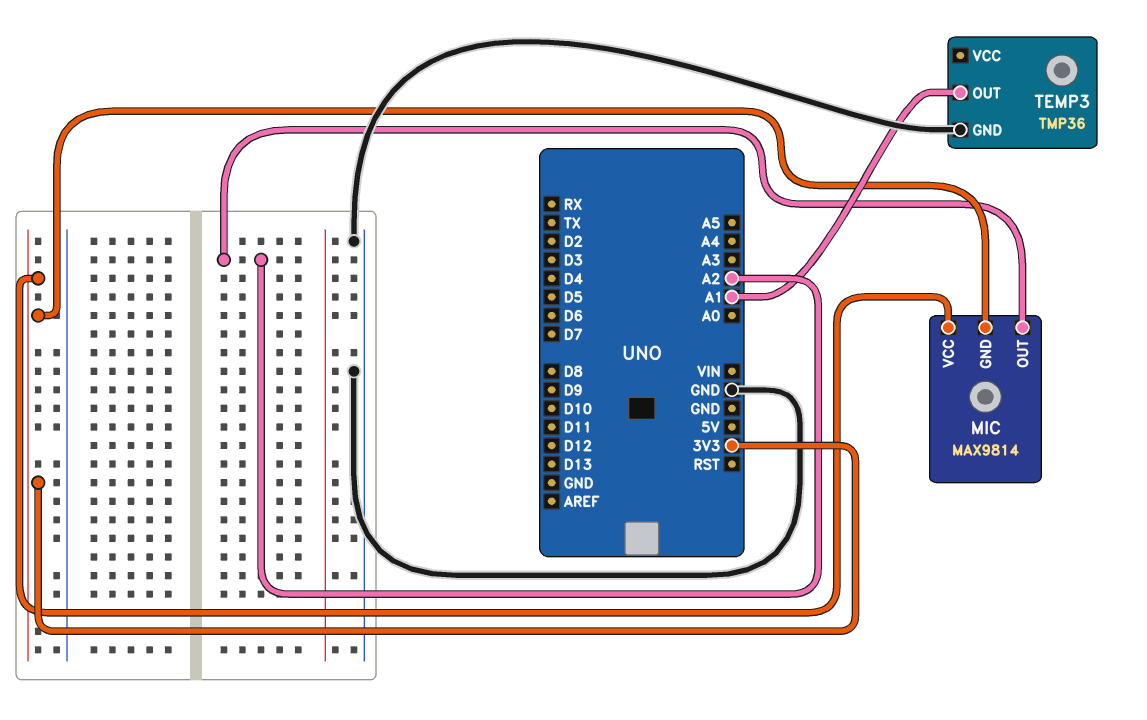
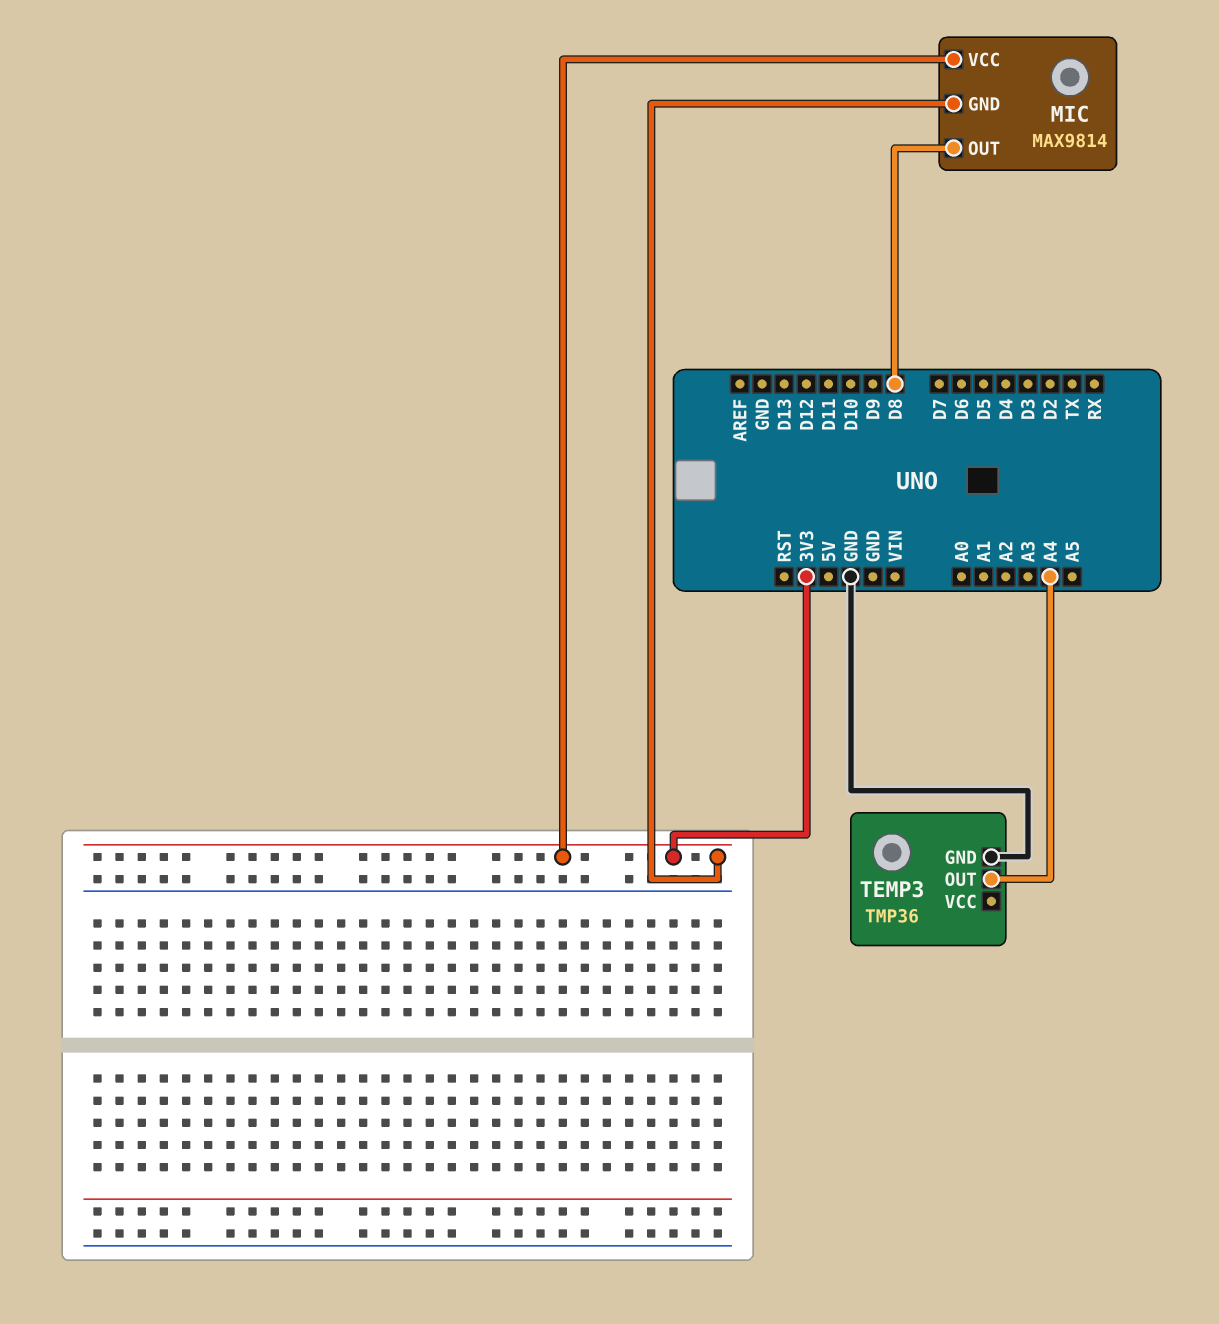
MIC pin OUT: A2 -> D8
TEMP3 pin OUT: A1 -> A4

